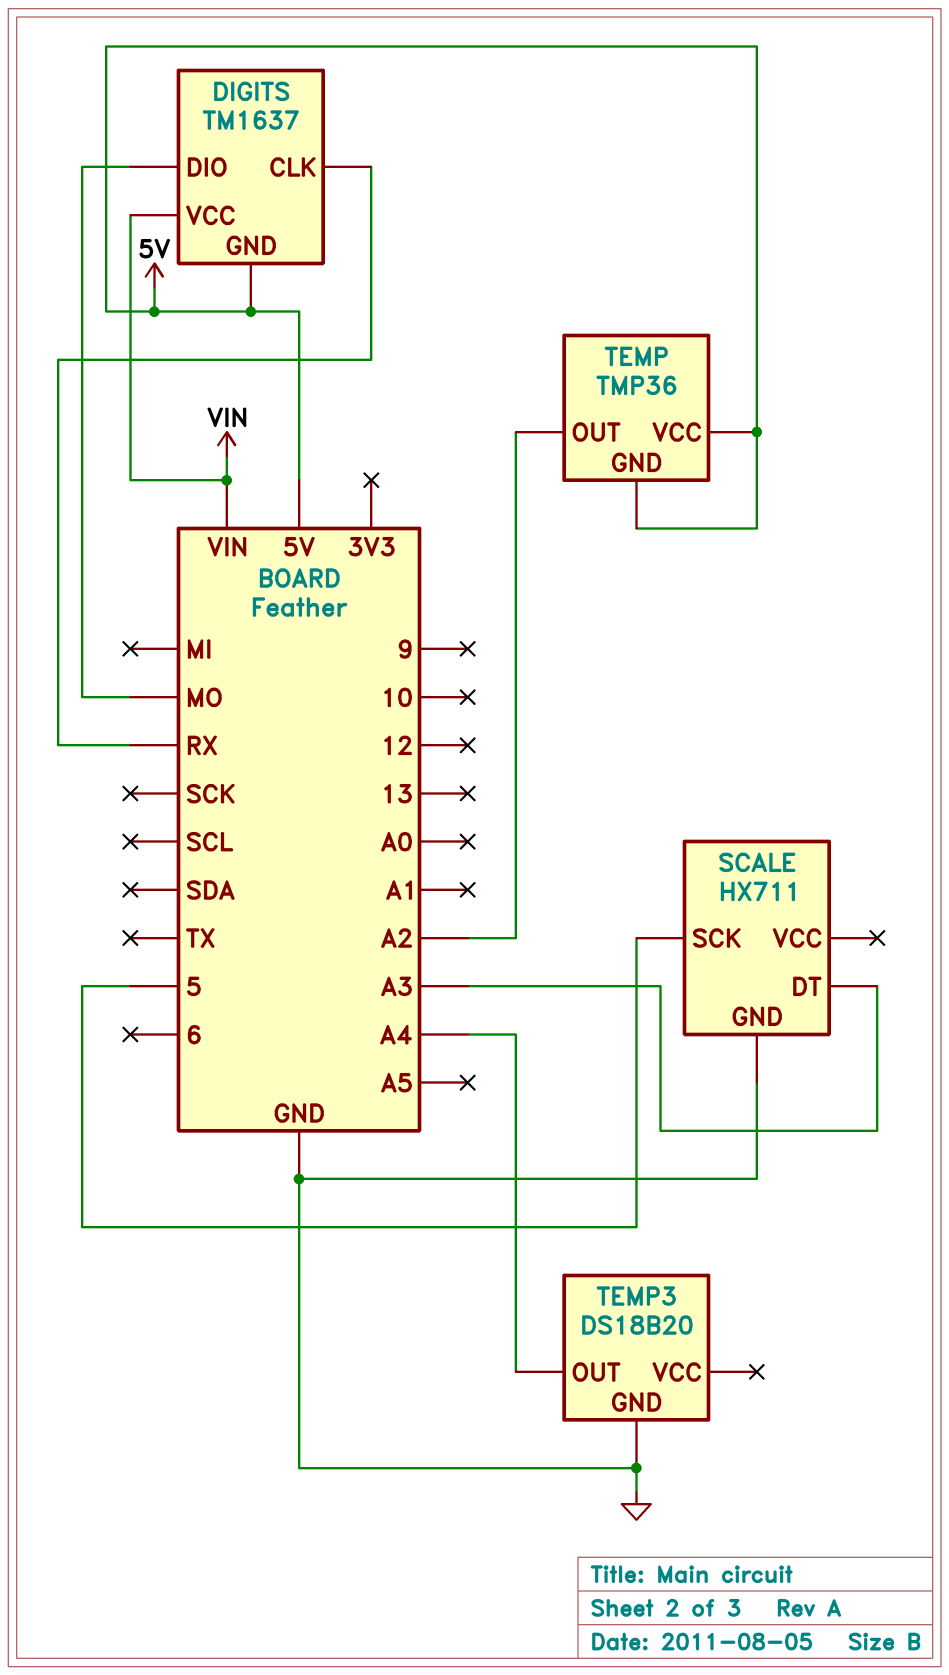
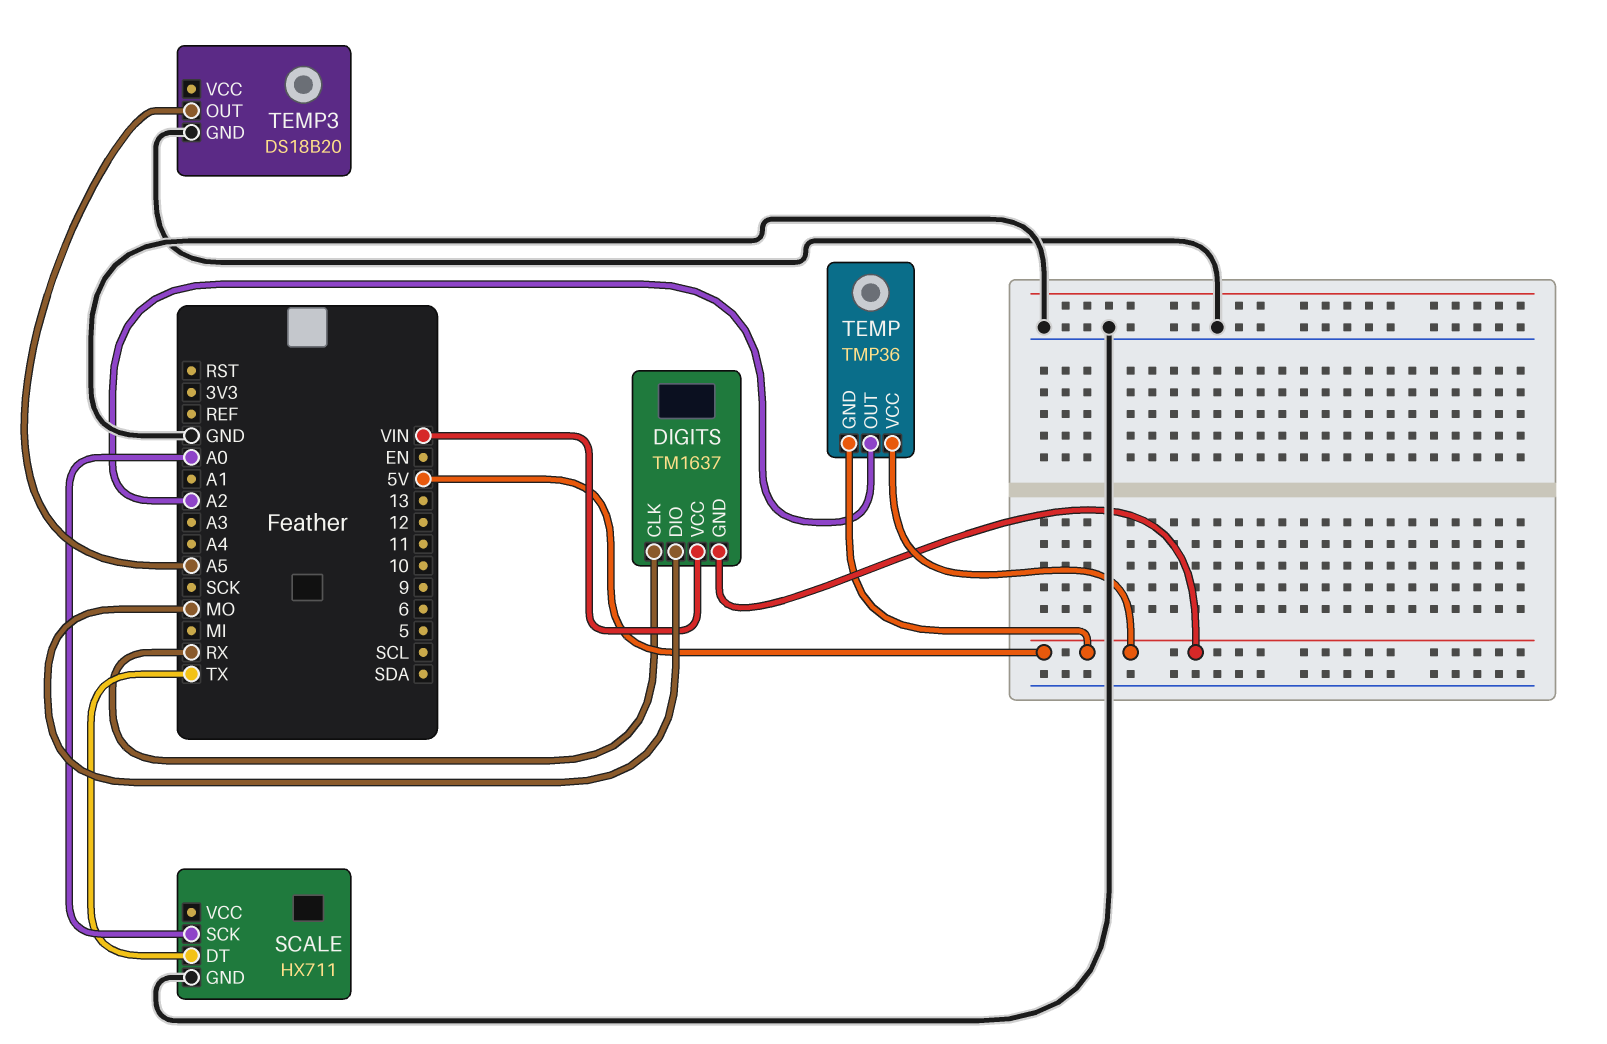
SCALE pin DT: A3 -> TX
SCALE pin SCK: 5 -> A0
TEMP3 pin OUT: A4 -> A5

